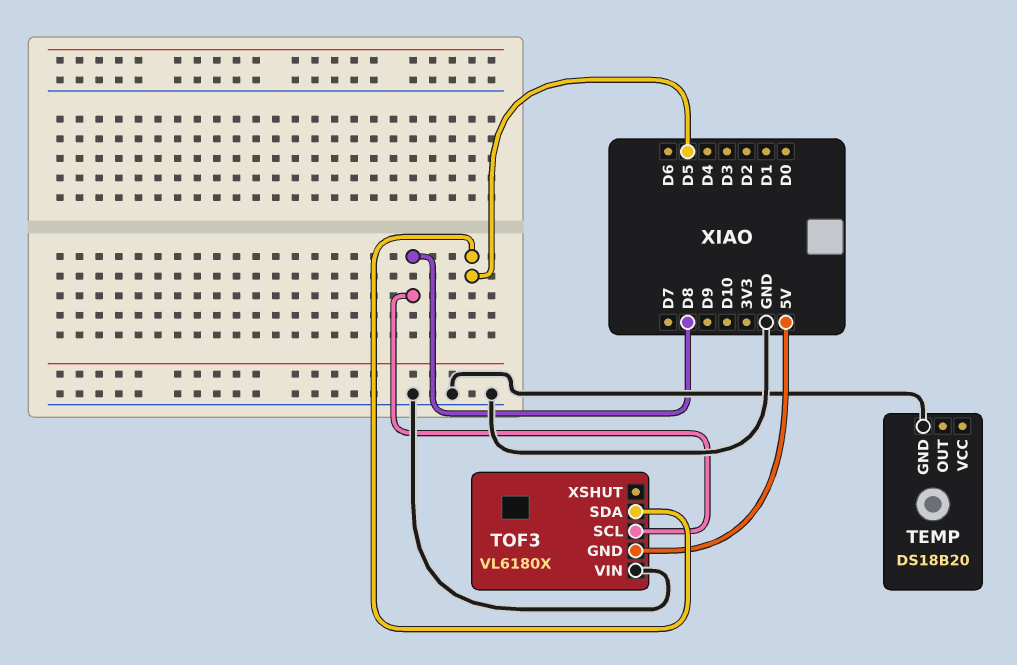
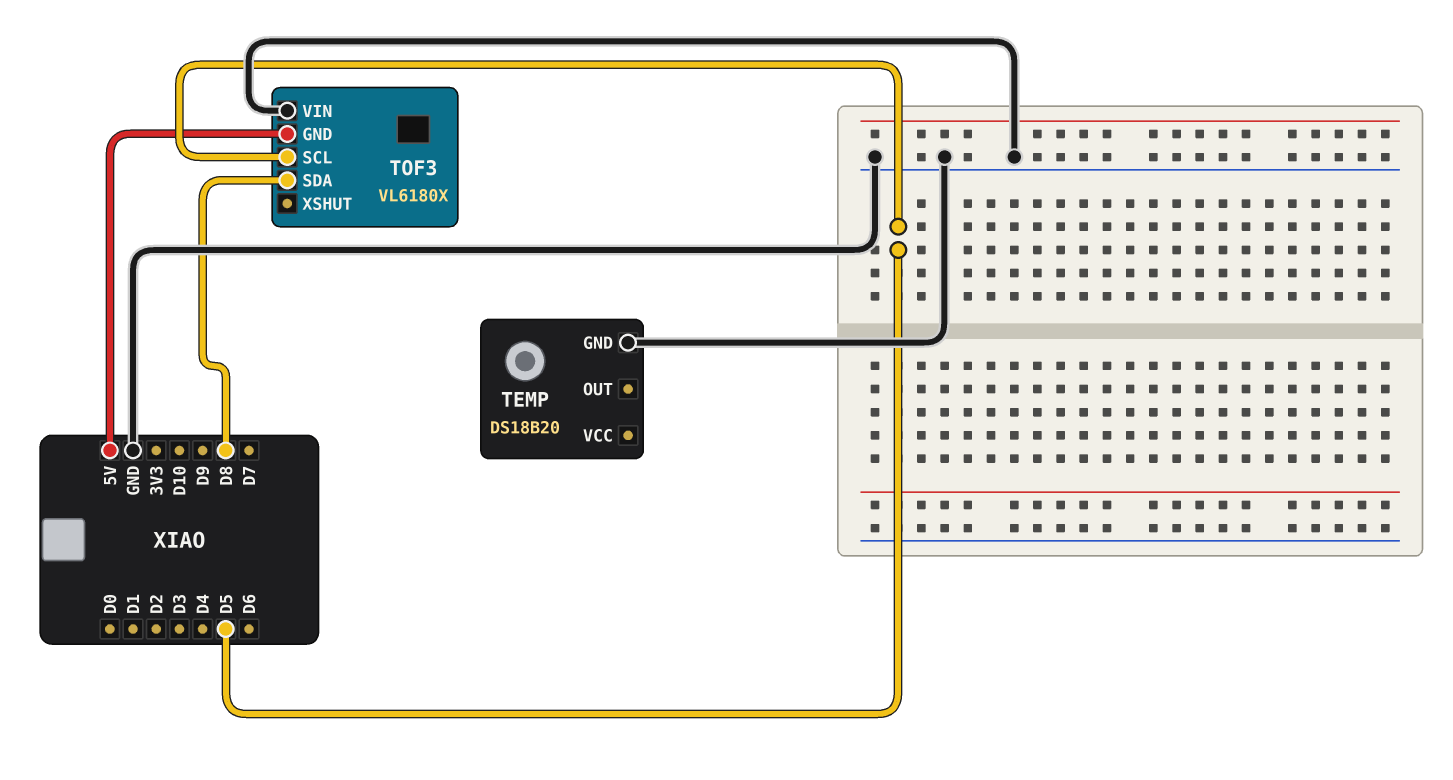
TOF3 pin SCL: D8 -> D5
TOF3 pin SDA: D5 -> D8

